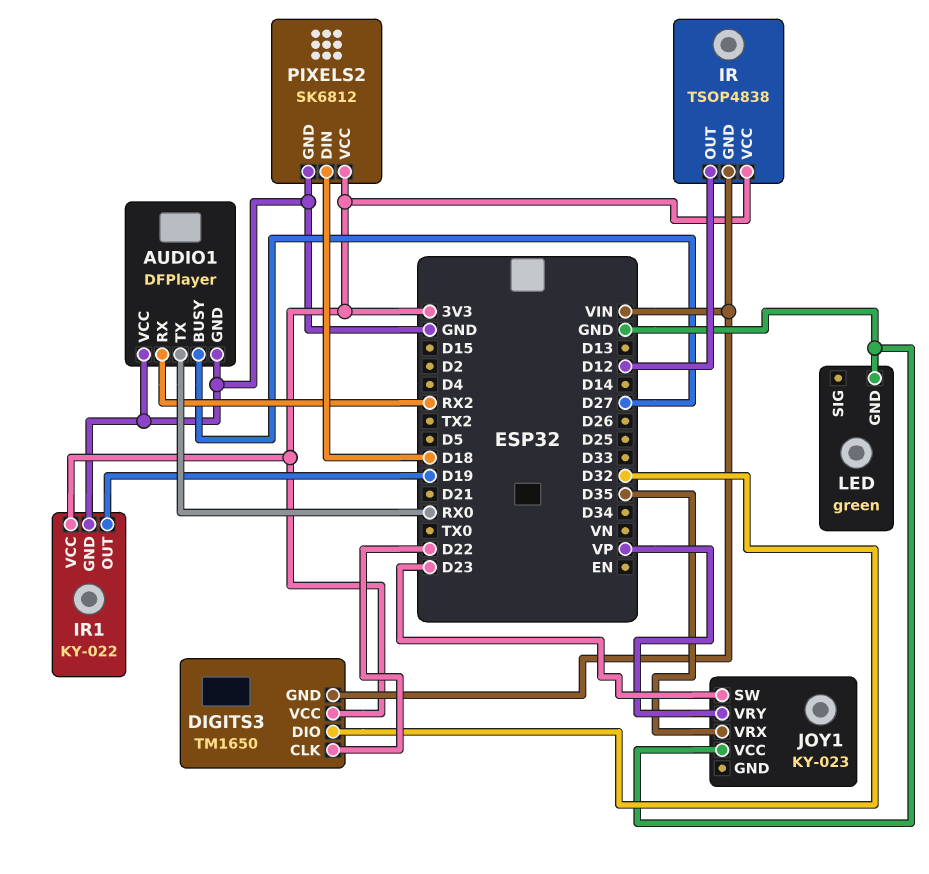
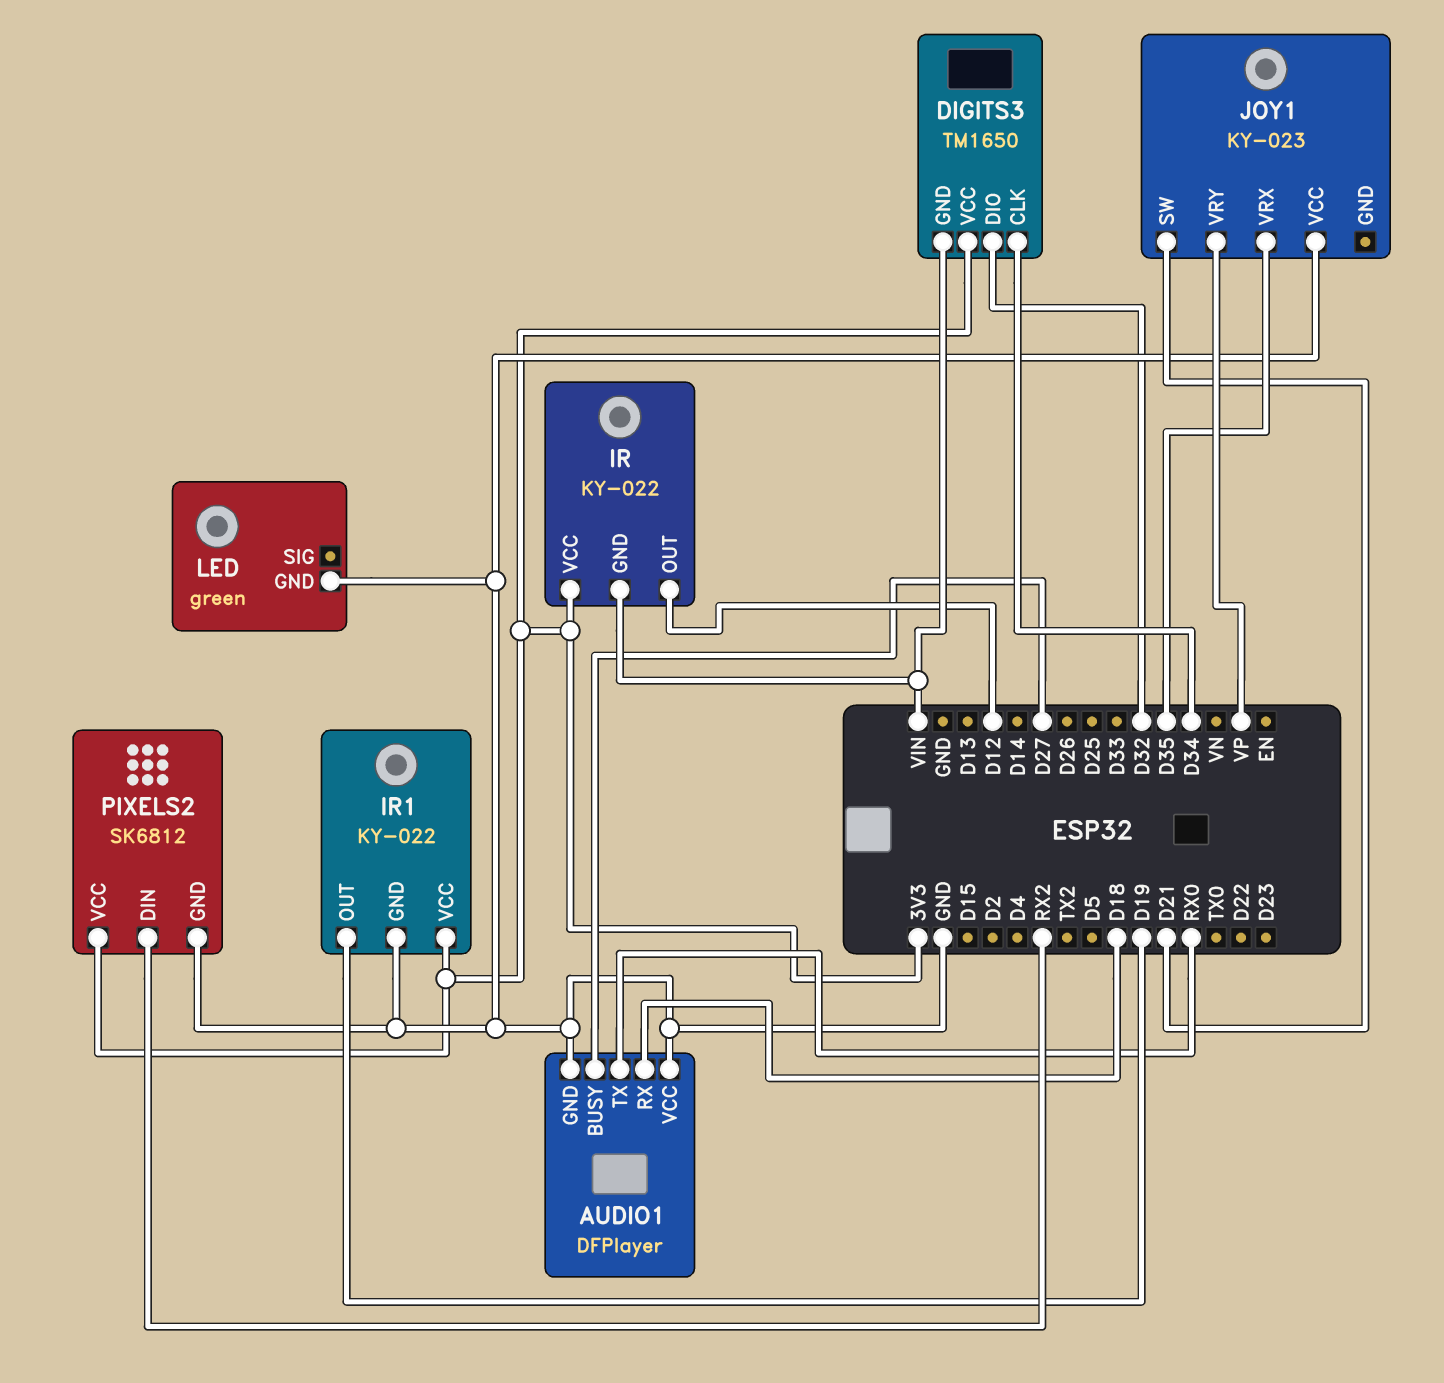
AUDIO1 pin RX: RX2 -> D18
DIGITS3 pin CLK: D22 -> D34
IR: TSOP4838 -> KY-022
JOY1 pin SW: D23 -> D21
PIXELS2 pin DIN: D18 -> RX2

